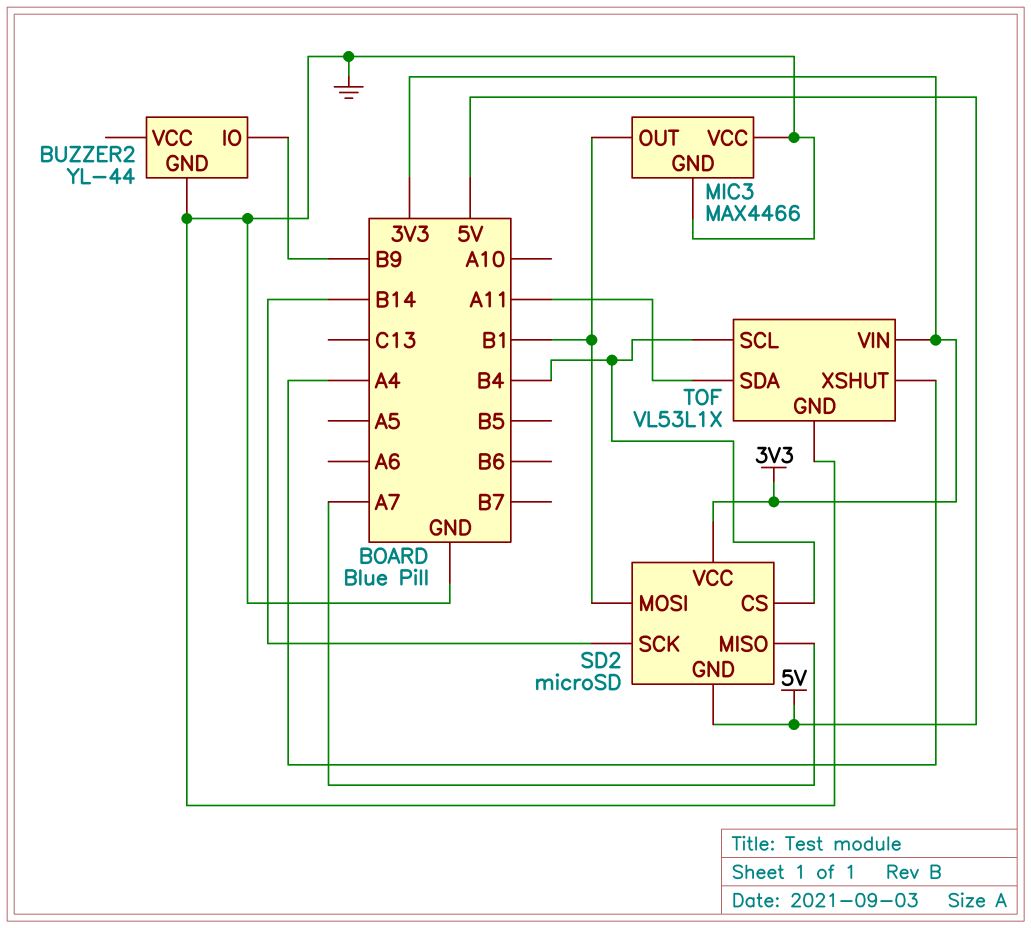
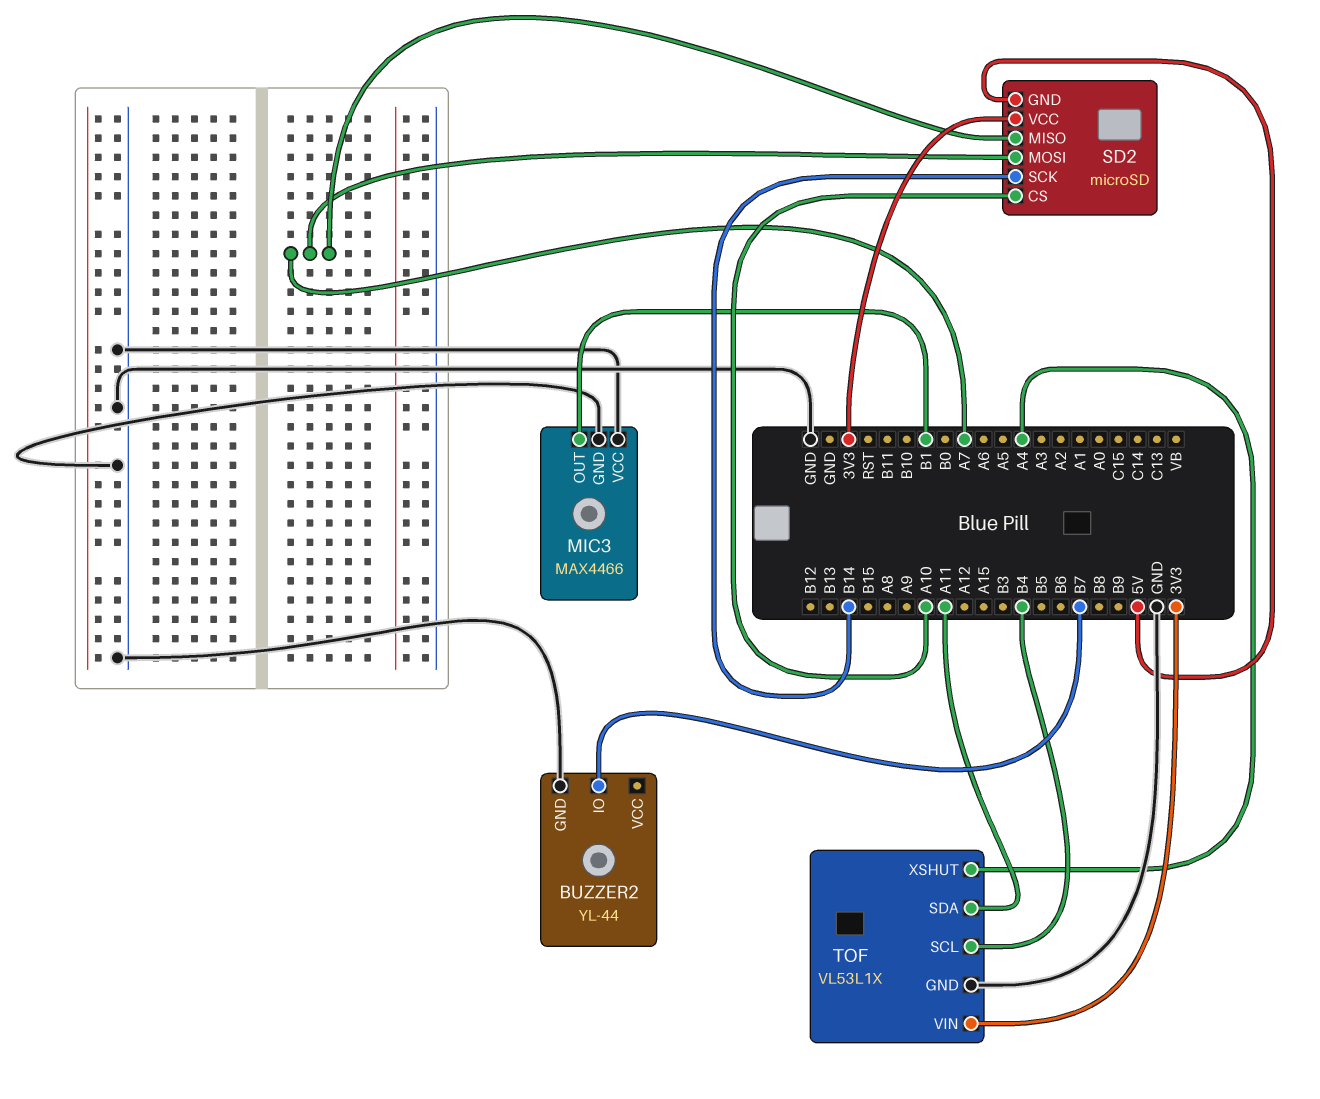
BUZZER2 pin IO: B9 -> B7
SD2 pin CS: B4 -> A10
SD2 pin MOSI: B1 -> A7

